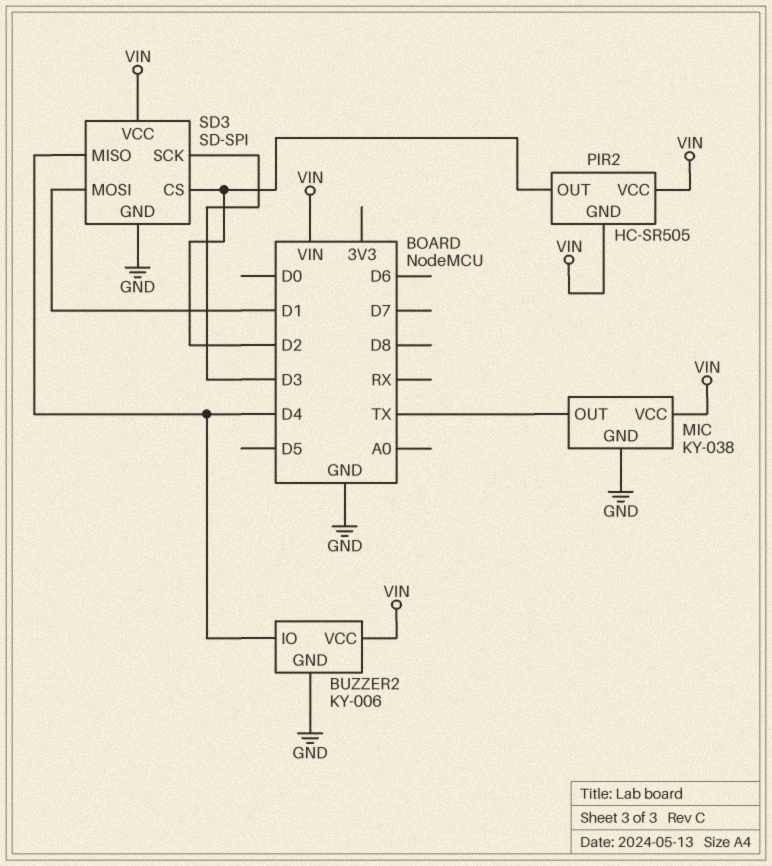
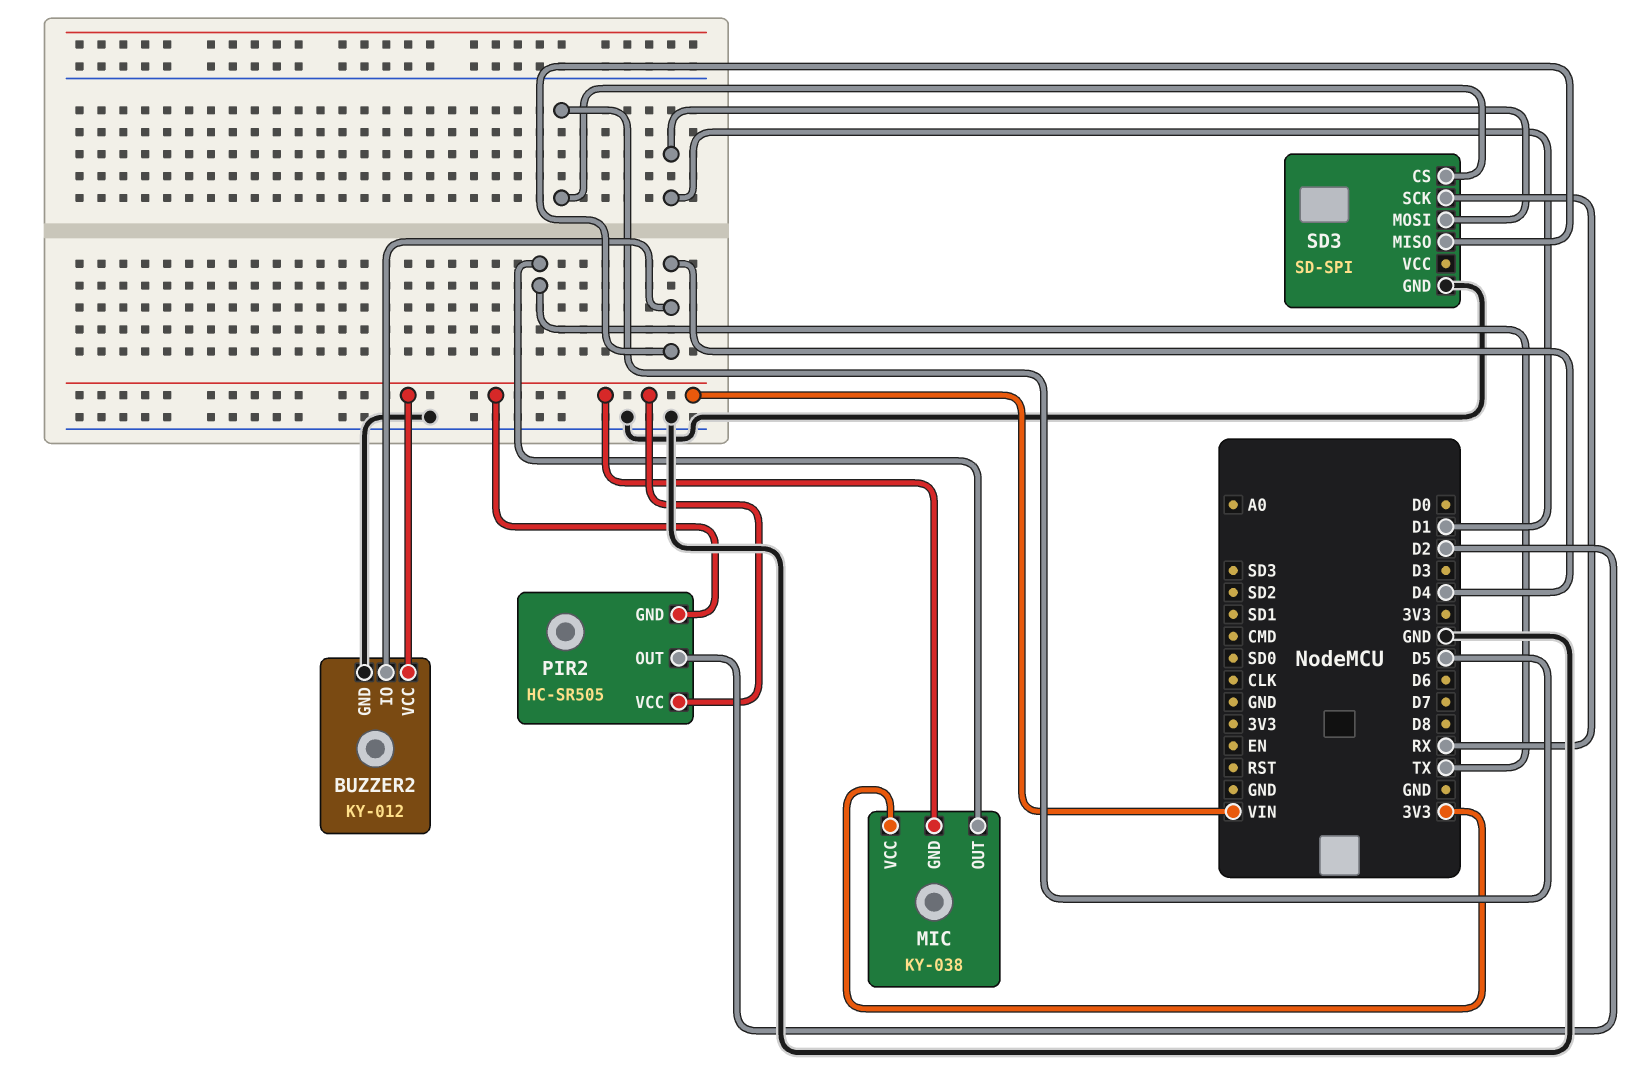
BUZZER2: KY-006 -> KY-012
MIC pin GND: GND -> VIN
MIC pin VCC: VIN -> 3V3
SD3 pin CS: D2 -> D5
SD3 pin SCK: D3 -> RX
SD3 pin VCC: VIN -> none

